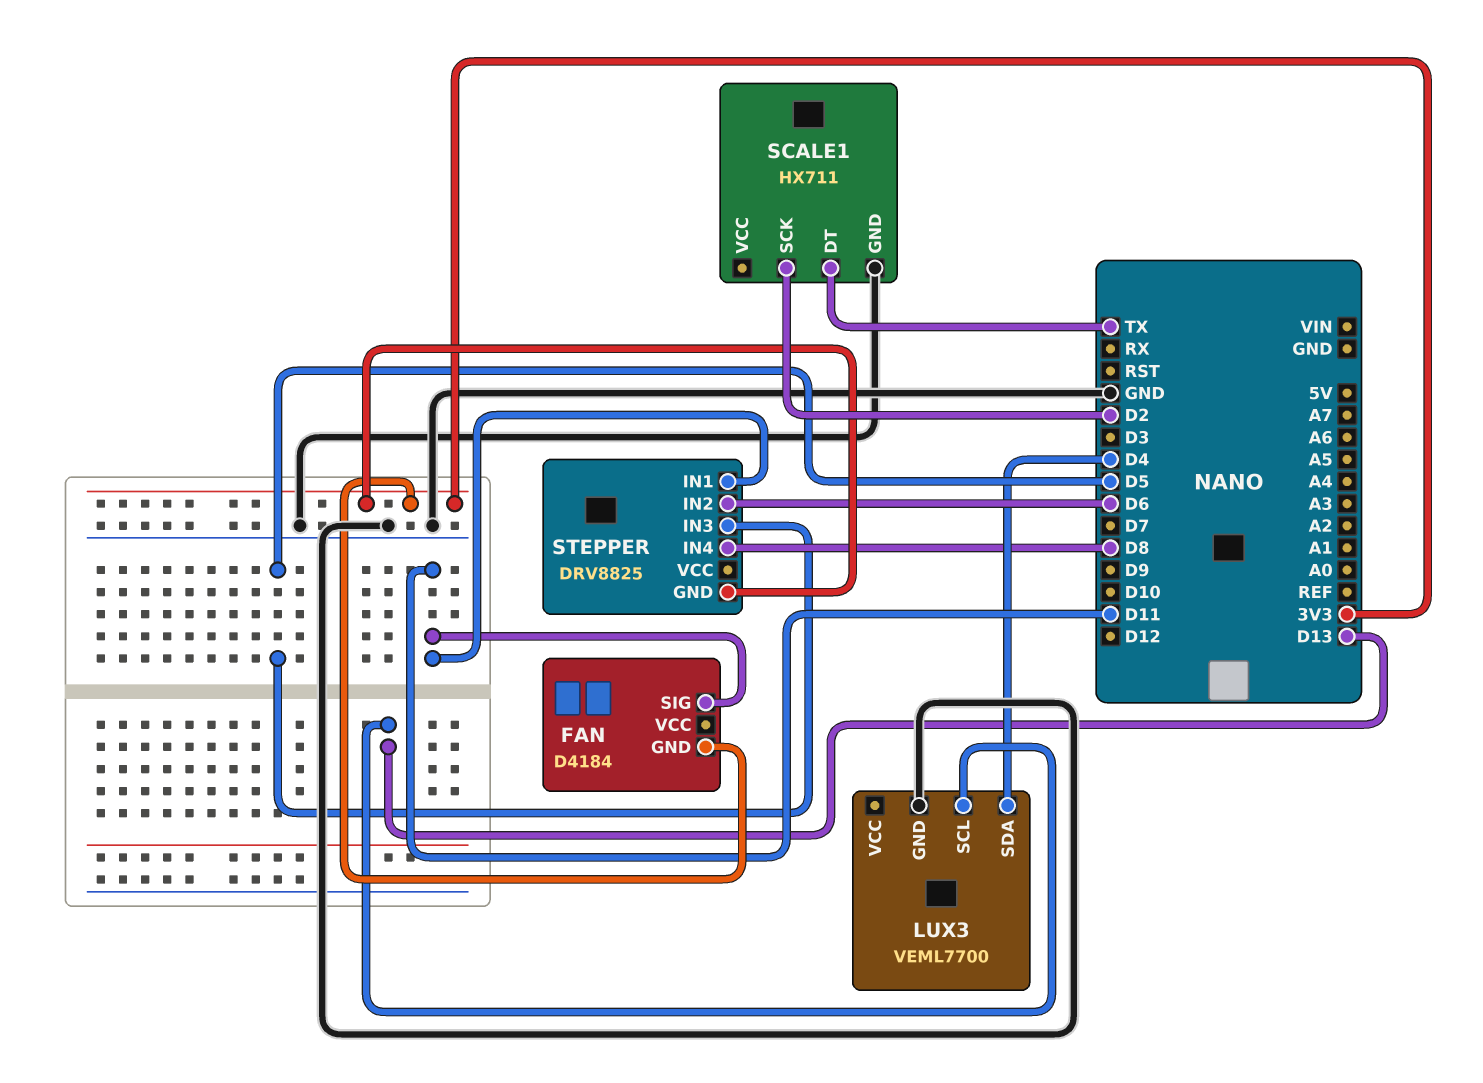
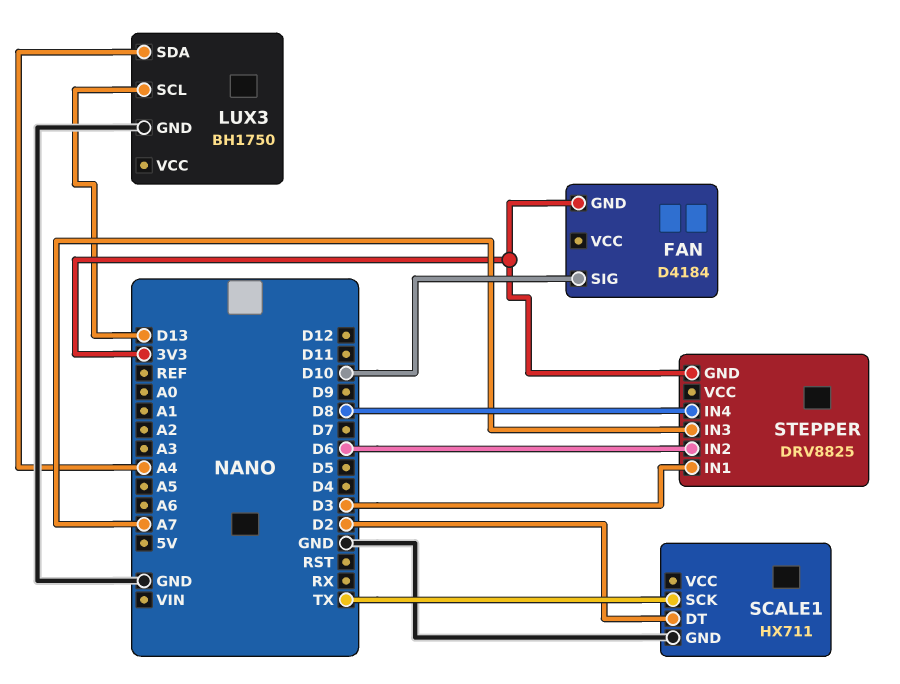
FAN pin SIG: D11 -> D10
LUX3: VEML7700 -> BH1750
LUX3 pin SDA: D4 -> A4
SCALE1 pin DT: TX -> D2
SCALE1 pin SCK: D2 -> TX
STEPPER pin IN1: D11 -> D3
STEPPER pin IN3: D5 -> A7

